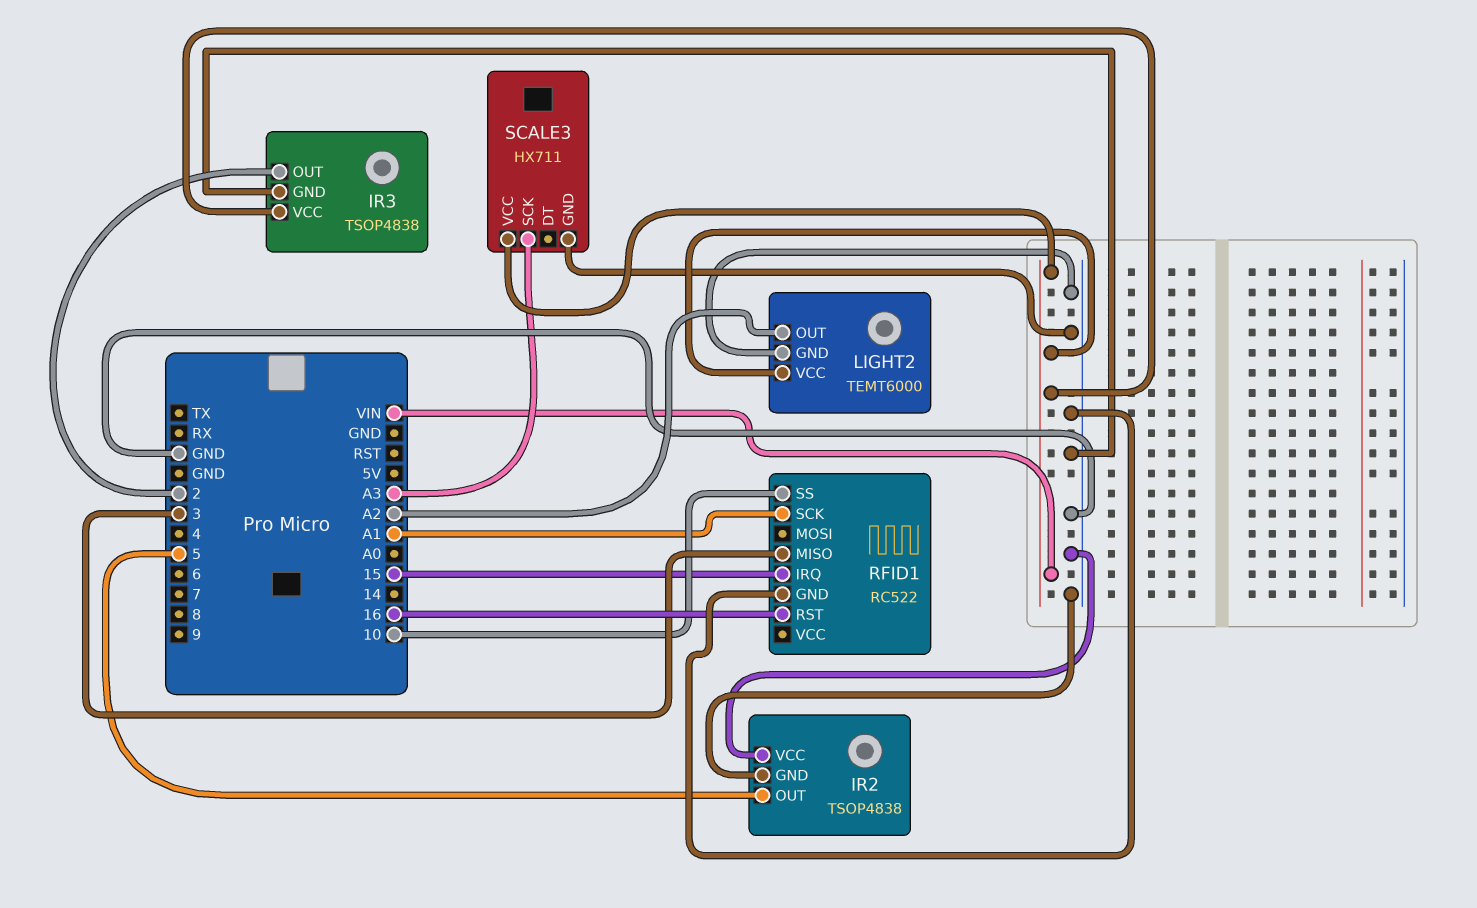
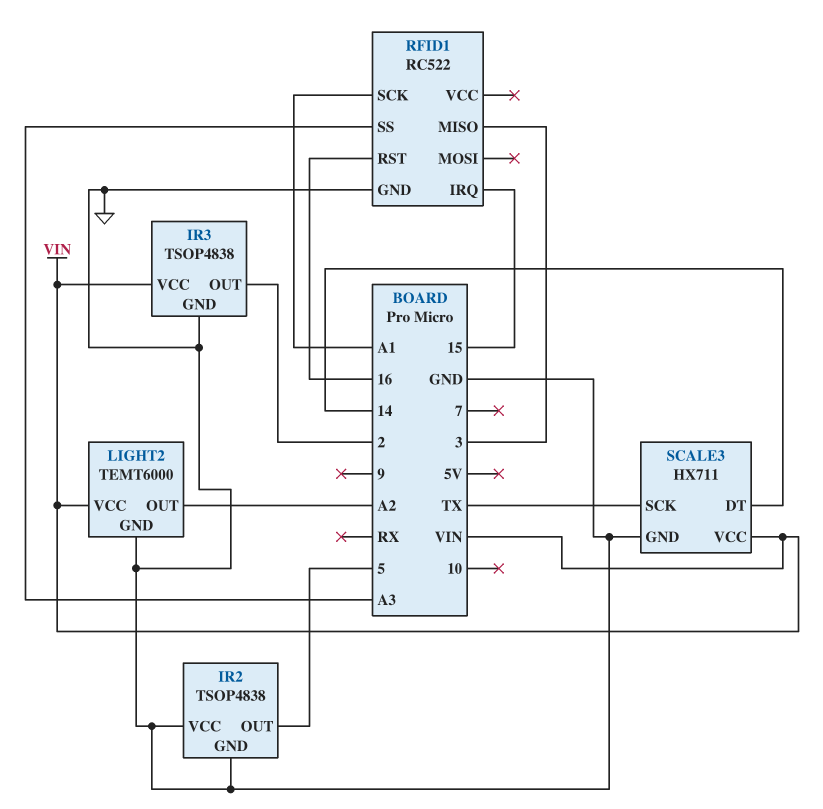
RFID1 pin SS: 10 -> A3
SCALE3 pin DT: none -> 14
SCALE3 pin SCK: A3 -> TX

